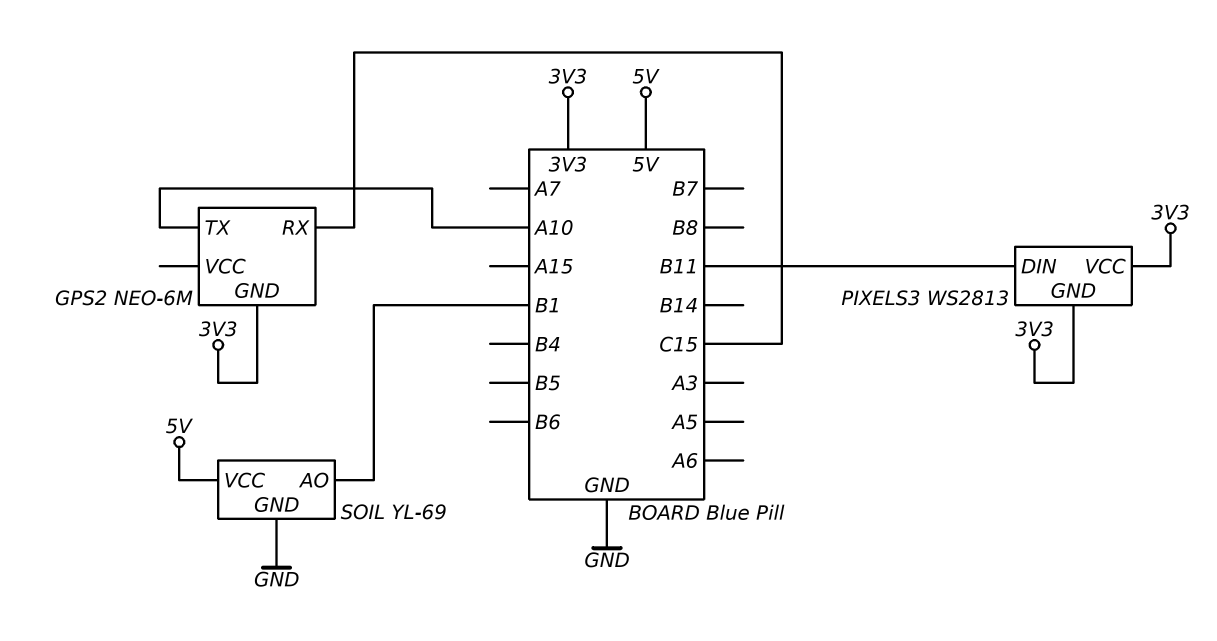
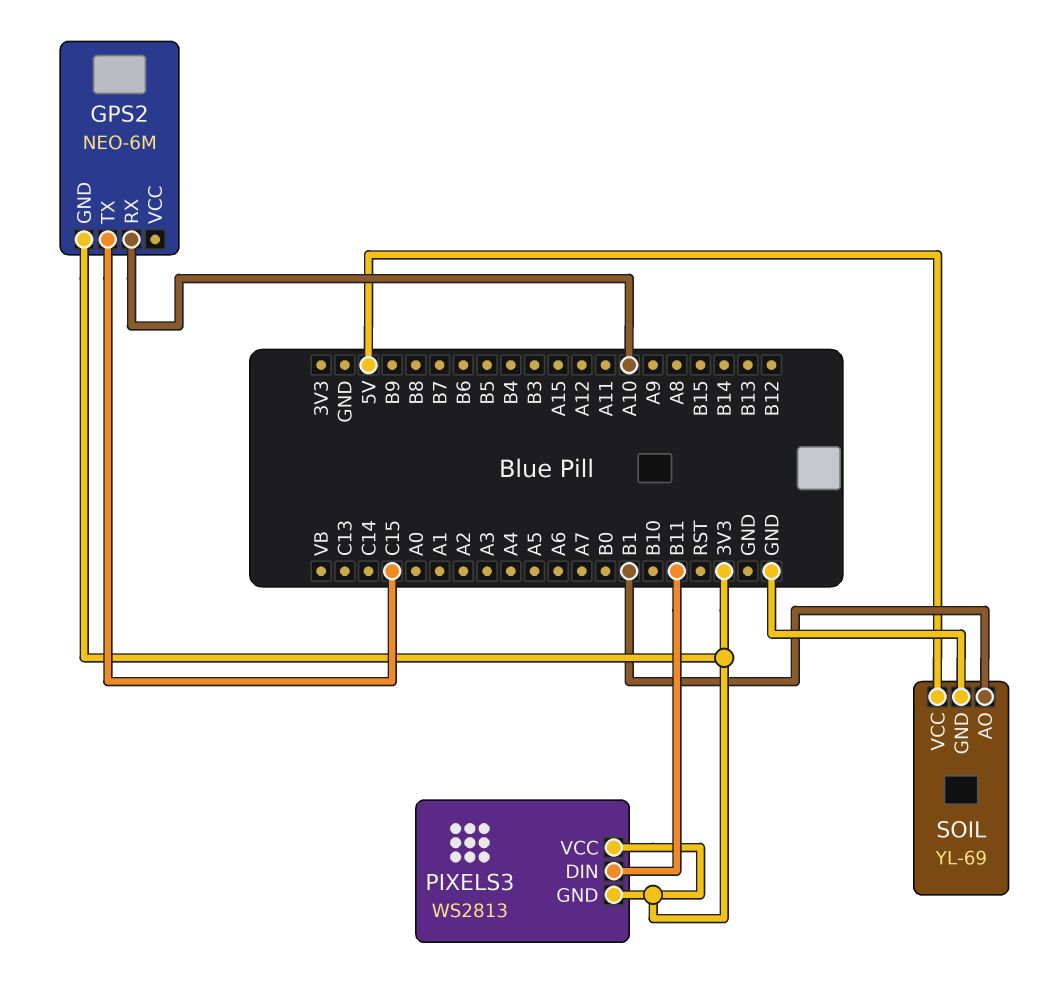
GPS2 pin RX: C15 -> A10
GPS2 pin TX: A10 -> C15

